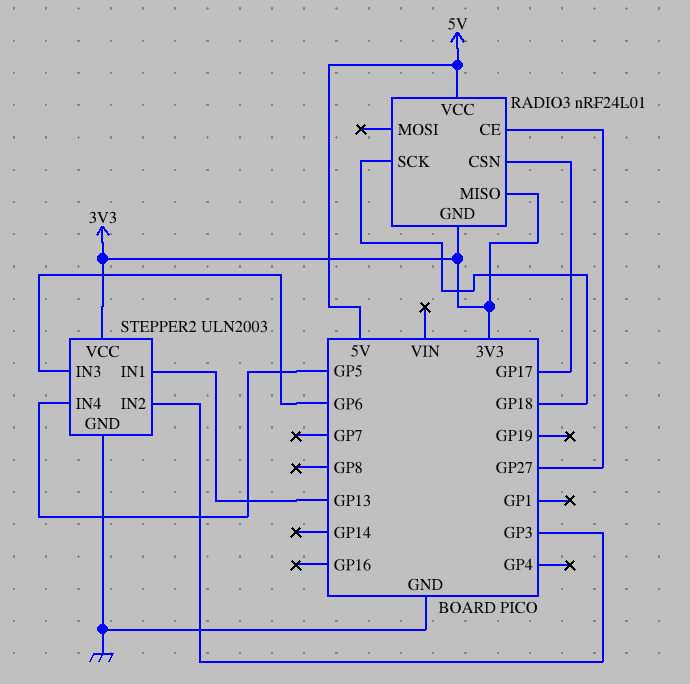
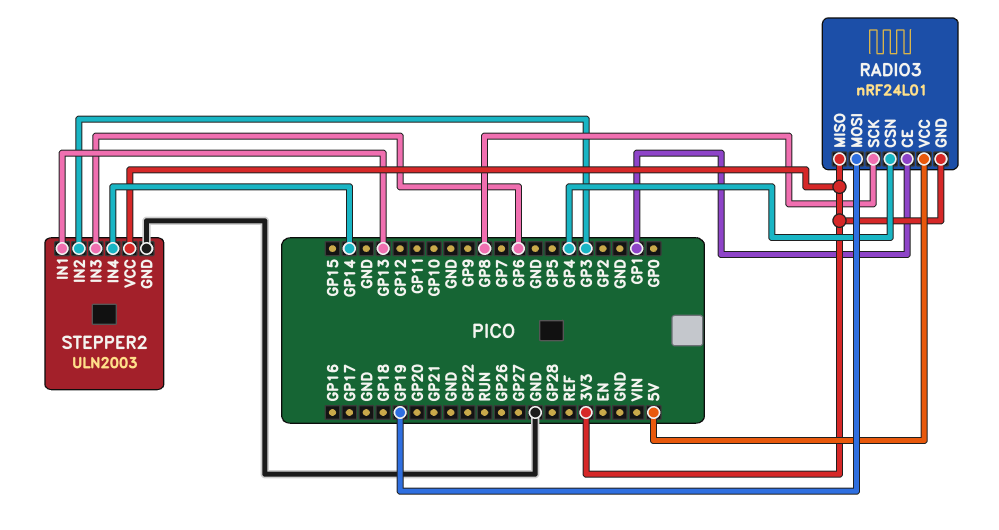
RADIO3 pin CE: GP27 -> GP1
RADIO3 pin CSN: GP17 -> GP4
RADIO3 pin MOSI: none -> GP19
RADIO3 pin SCK: GP18 -> GP8
STEPPER2 pin IN4: GP5 -> GP14

